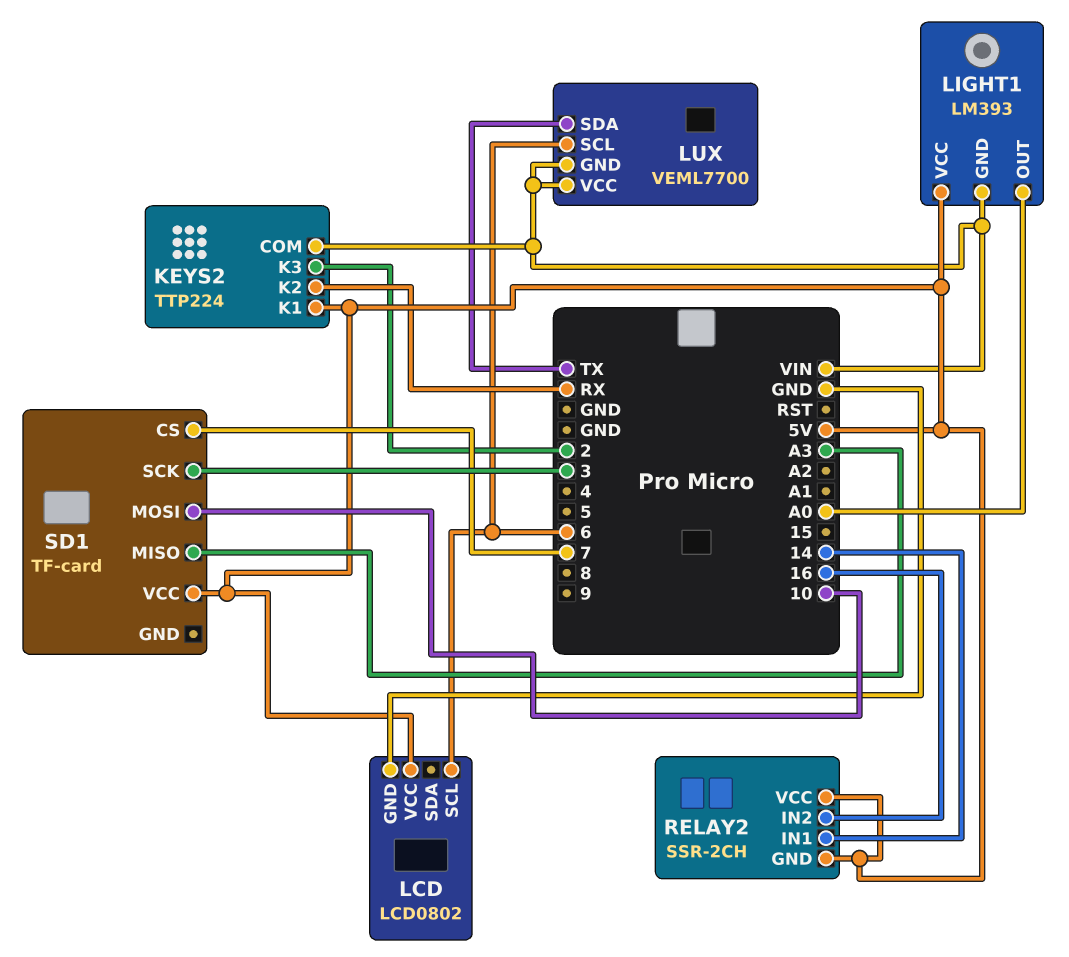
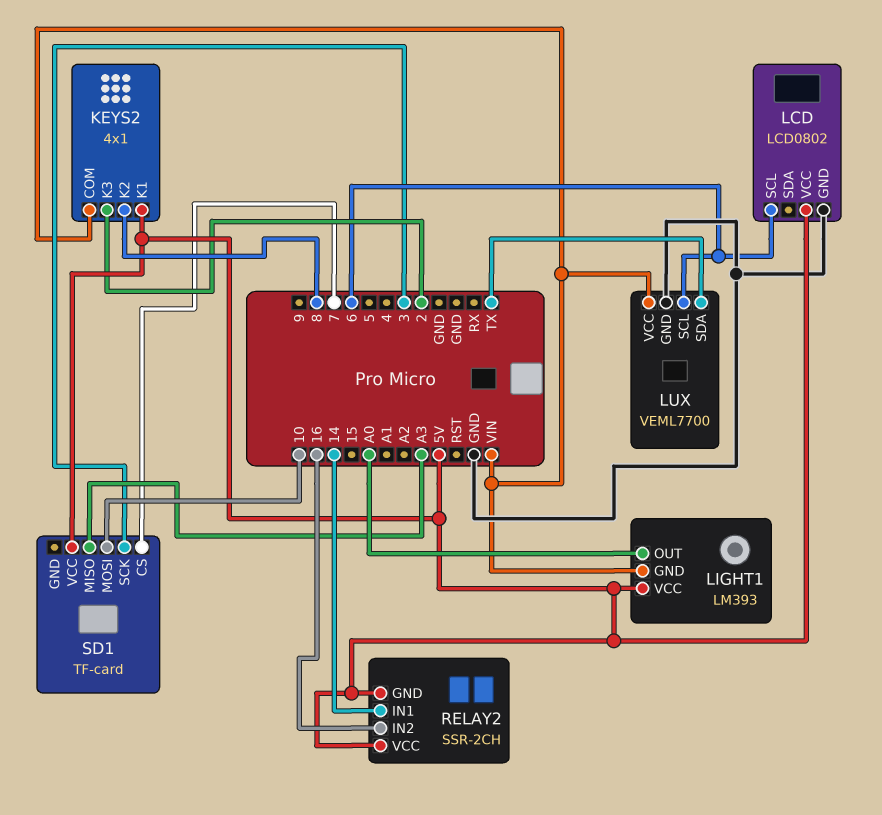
KEYS2: TTP224 -> 4x1
KEYS2 pin K2: RX -> 8
LUX pin GND: VIN -> GND

